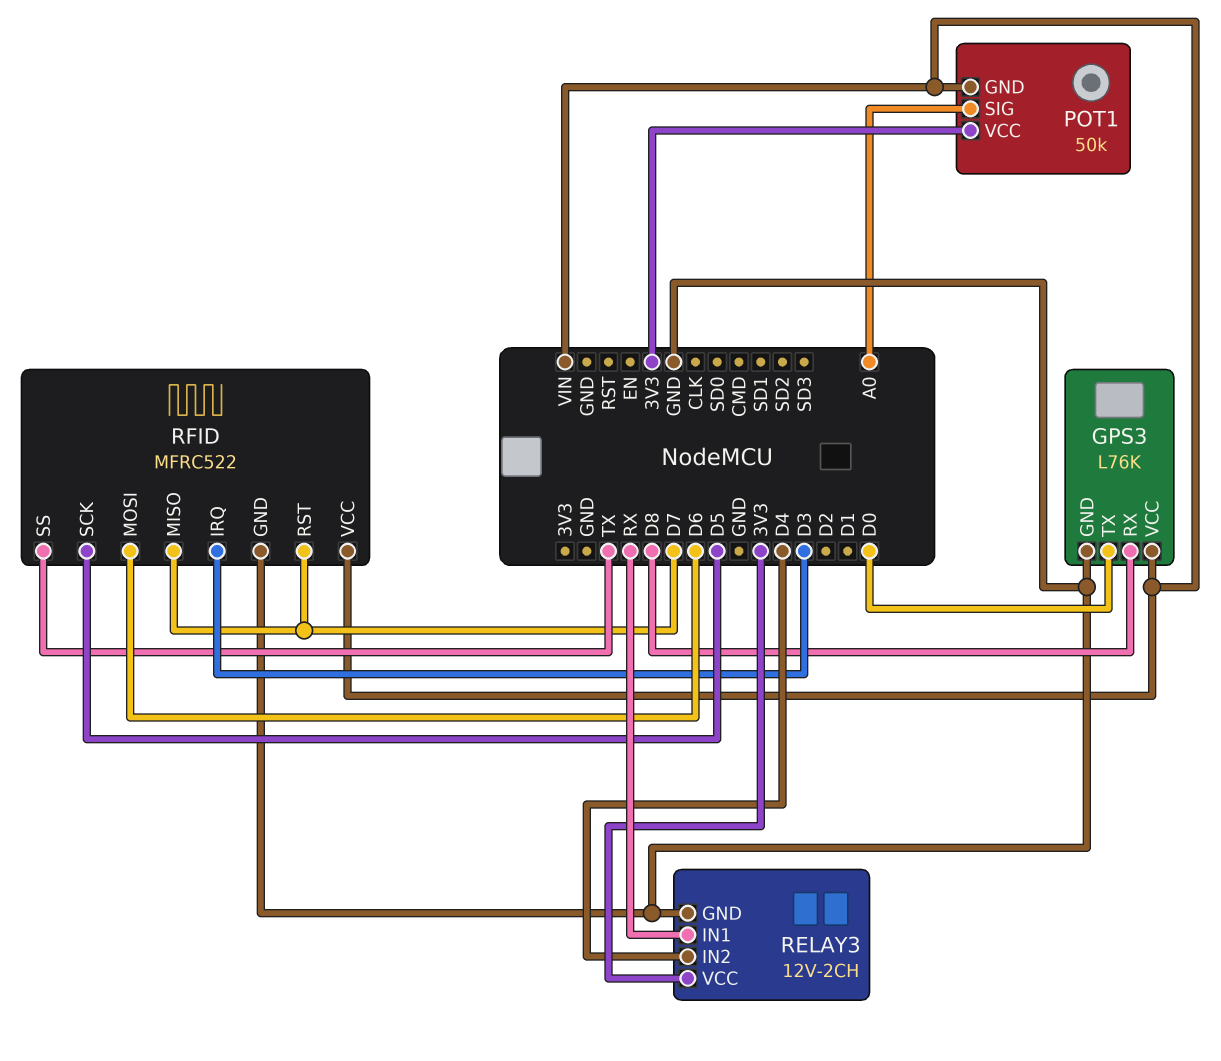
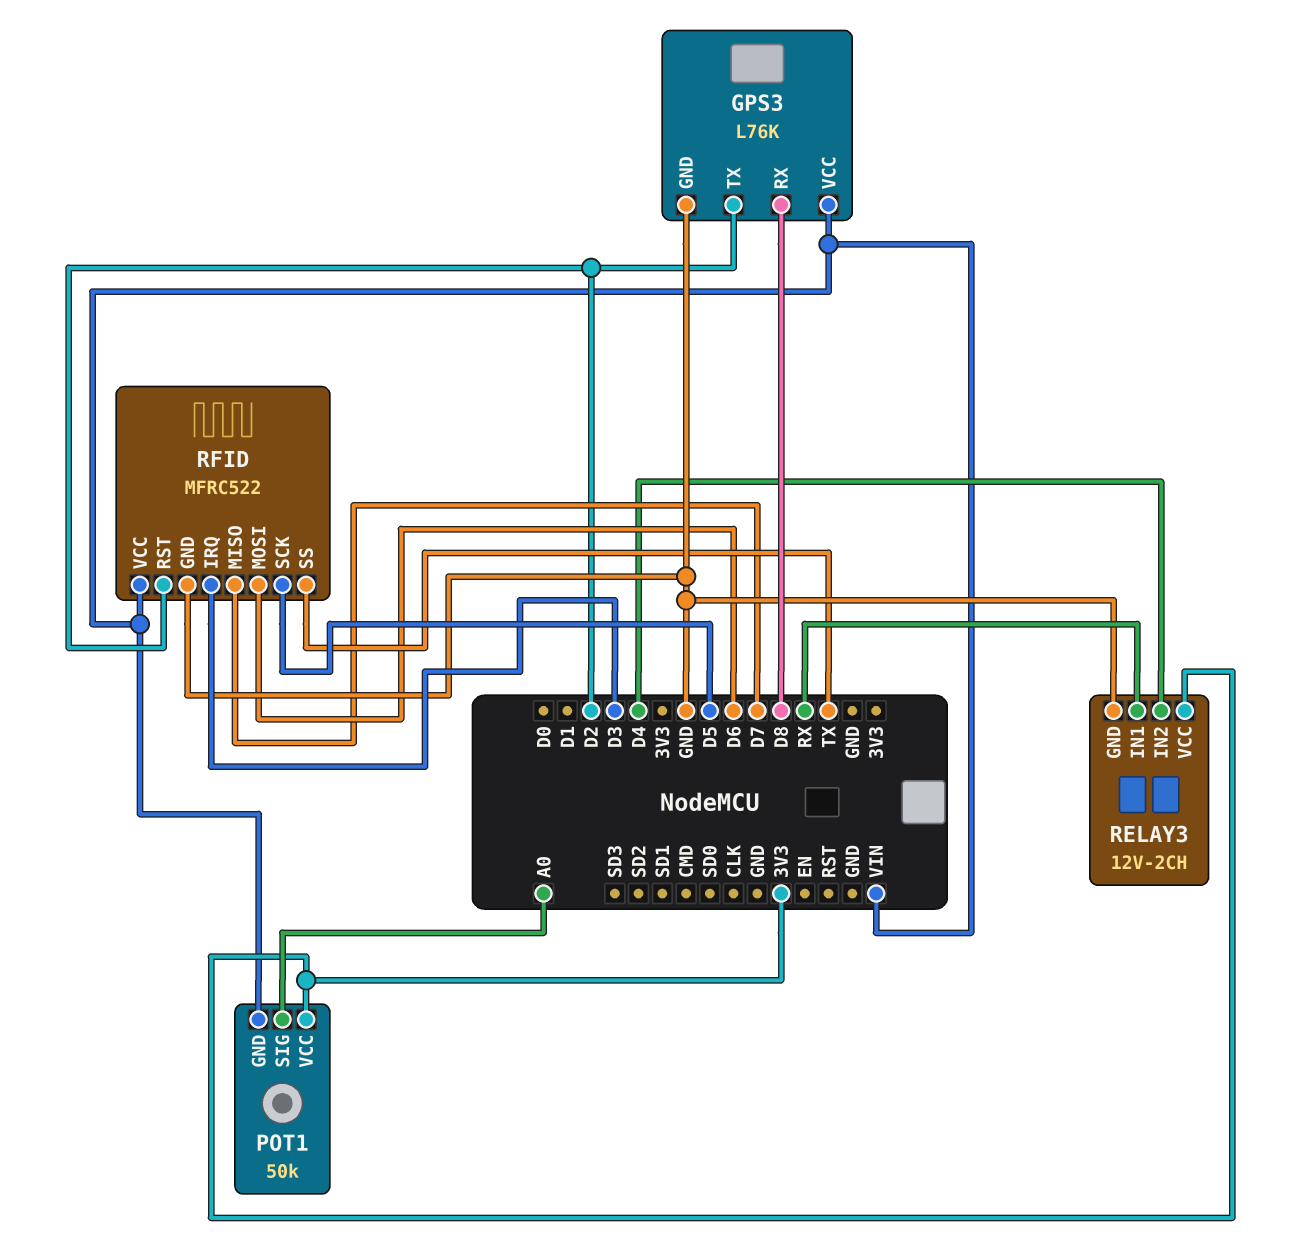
GPS3 pin TX: D0 -> D2
RFID pin RST: D7 -> D2

